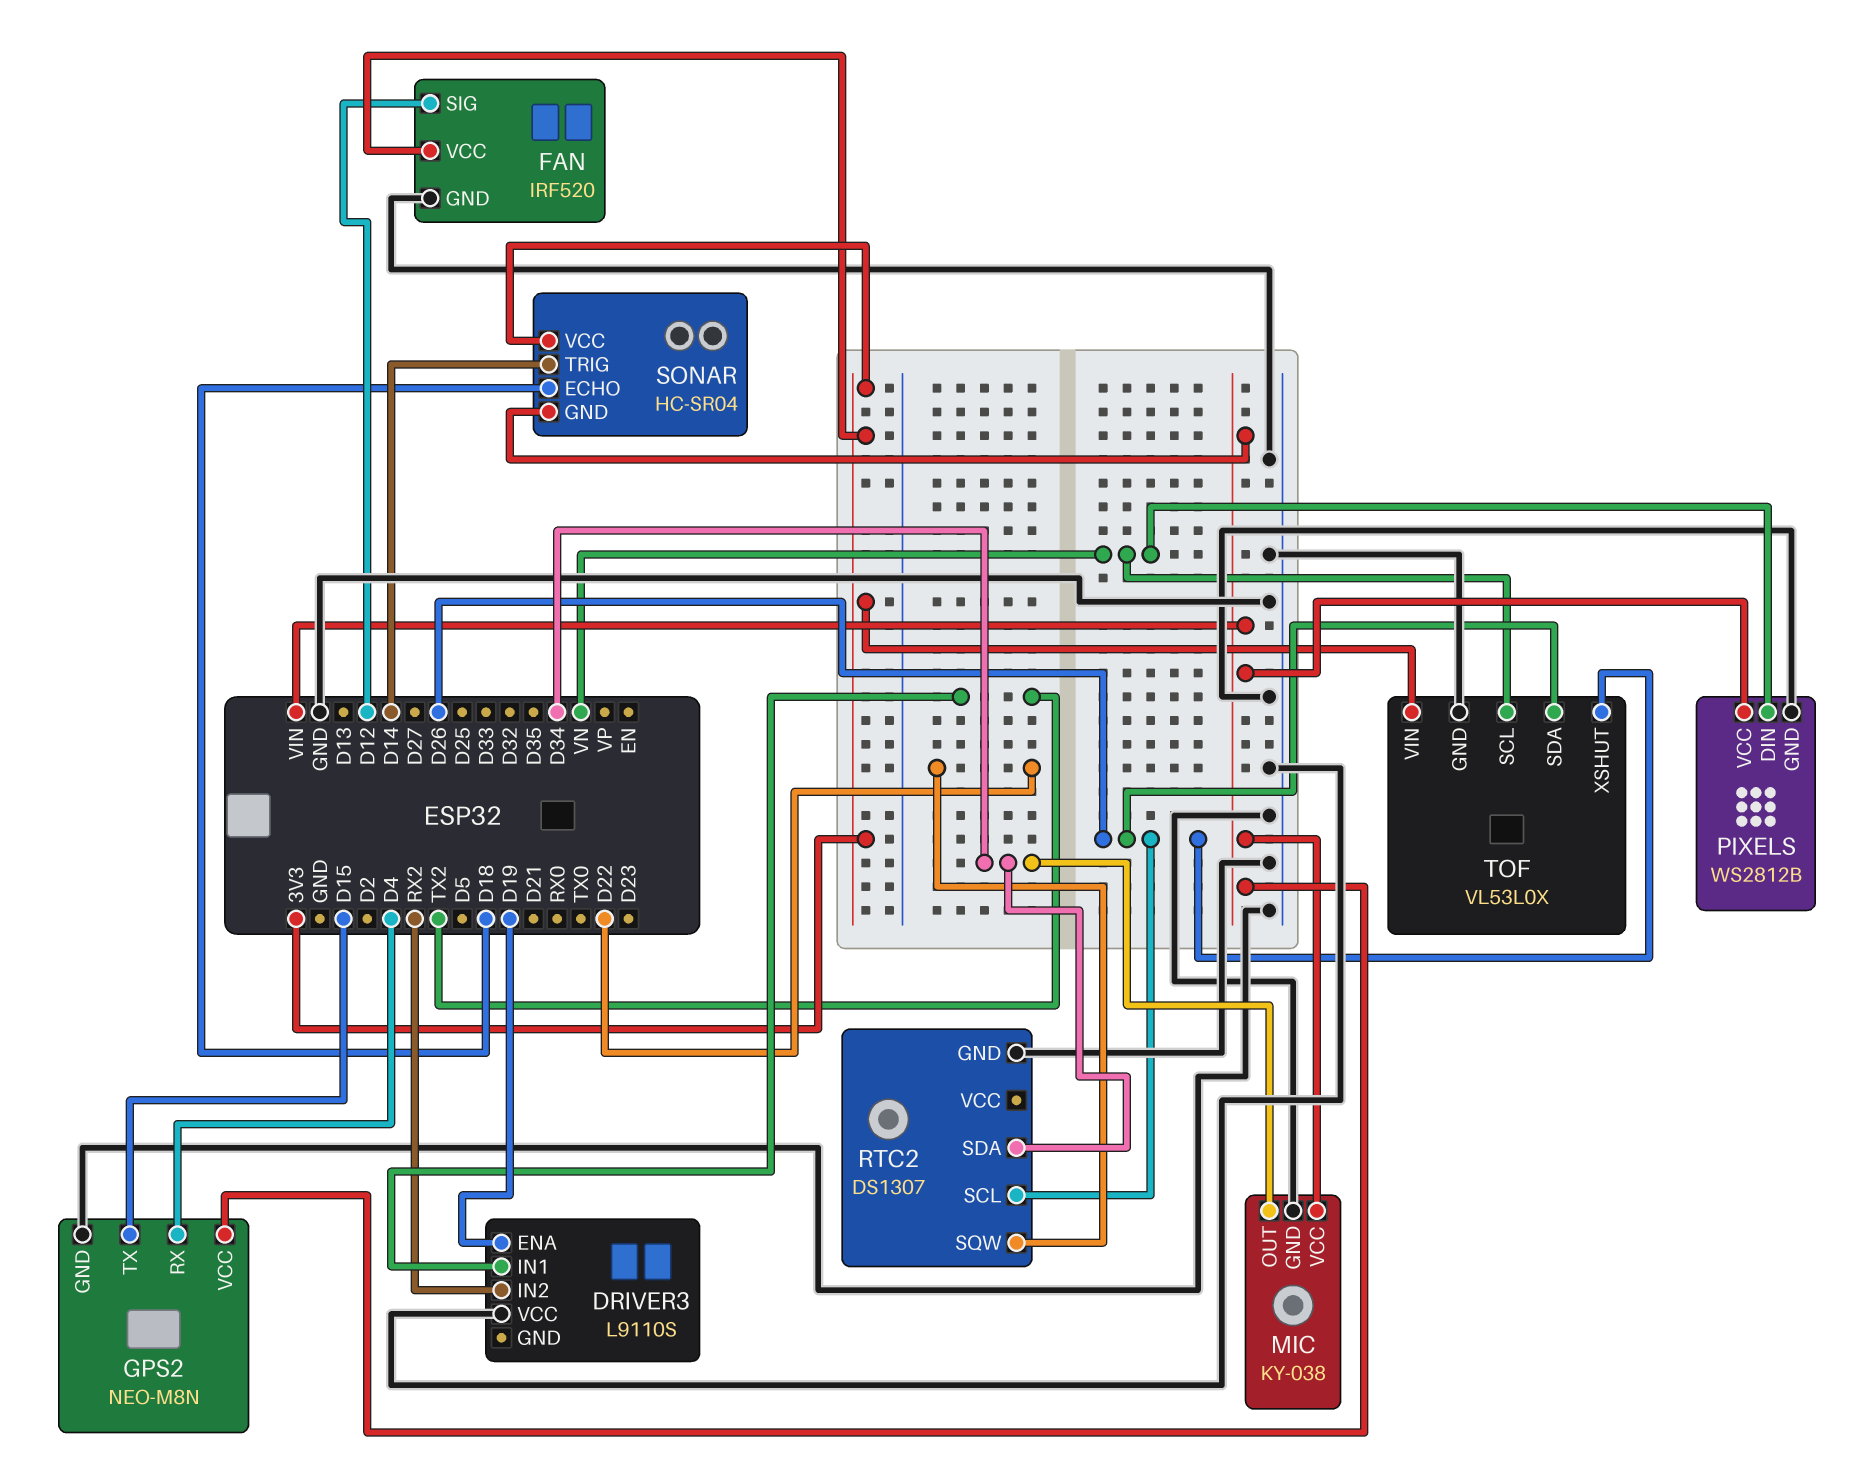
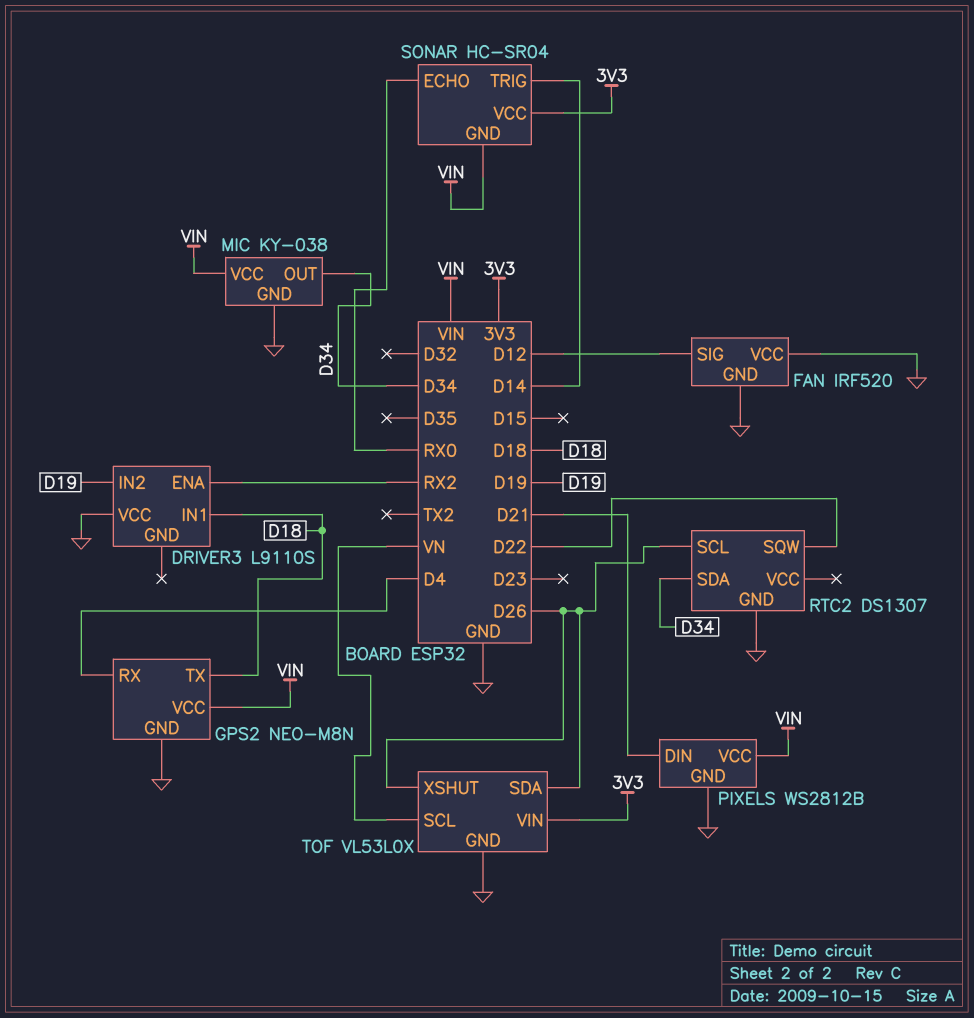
DRIVER3 pin ENA: D19 -> RX2
DRIVER3 pin IN1: TX2 -> D18
DRIVER3 pin IN2: RX2 -> D19
FAN pin VCC: 3V3 -> GND
GPS2 pin TX: D15 -> D18
PIXELS pin DIN: VN -> D21
SONAR pin ECHO: D18 -> RX0

